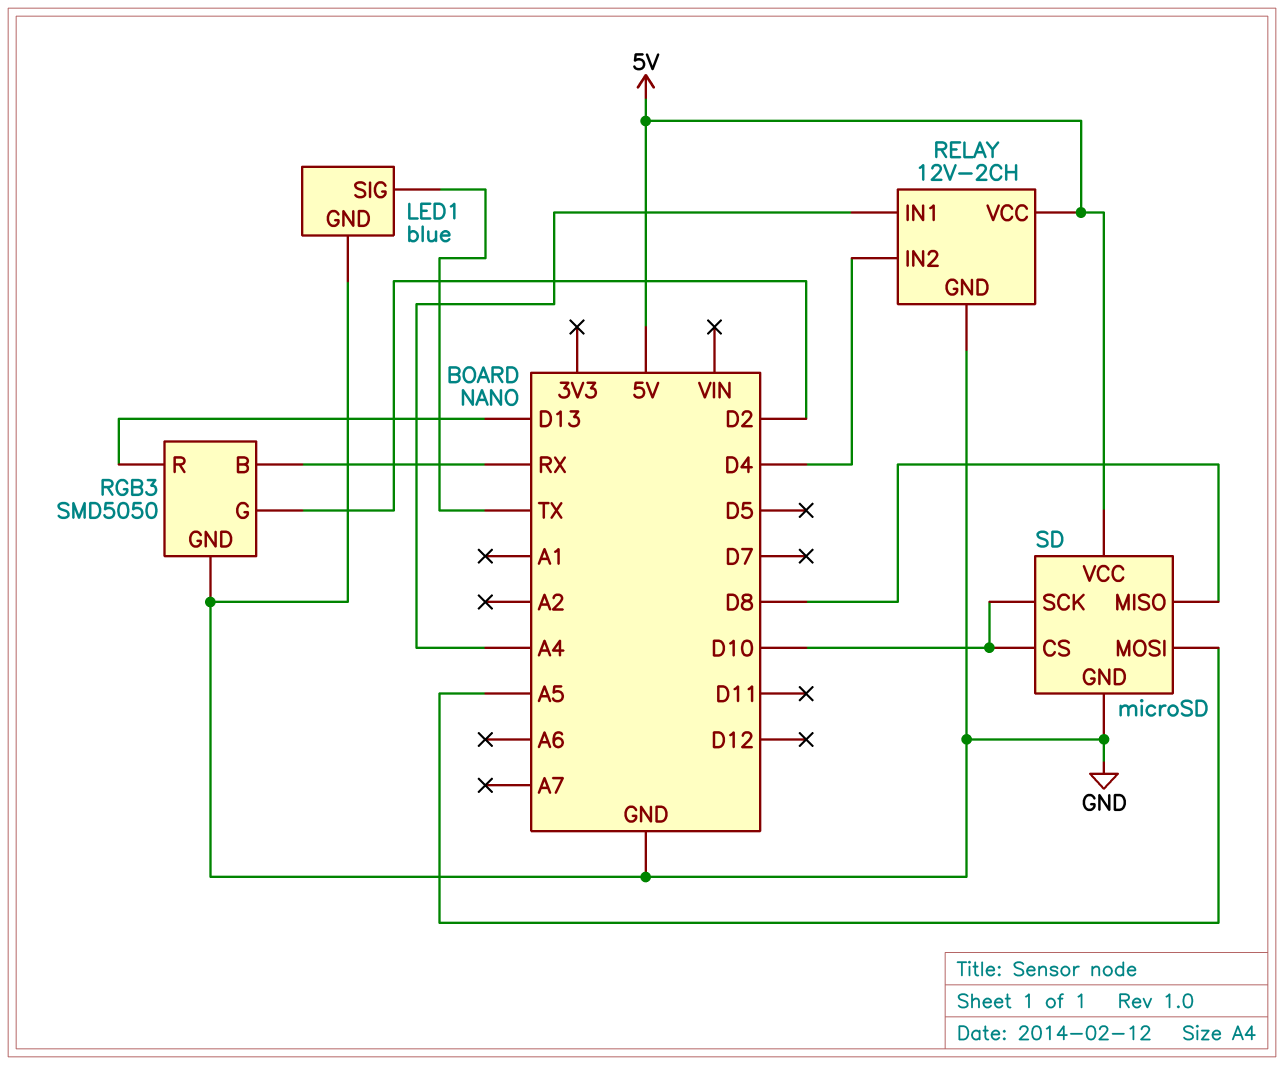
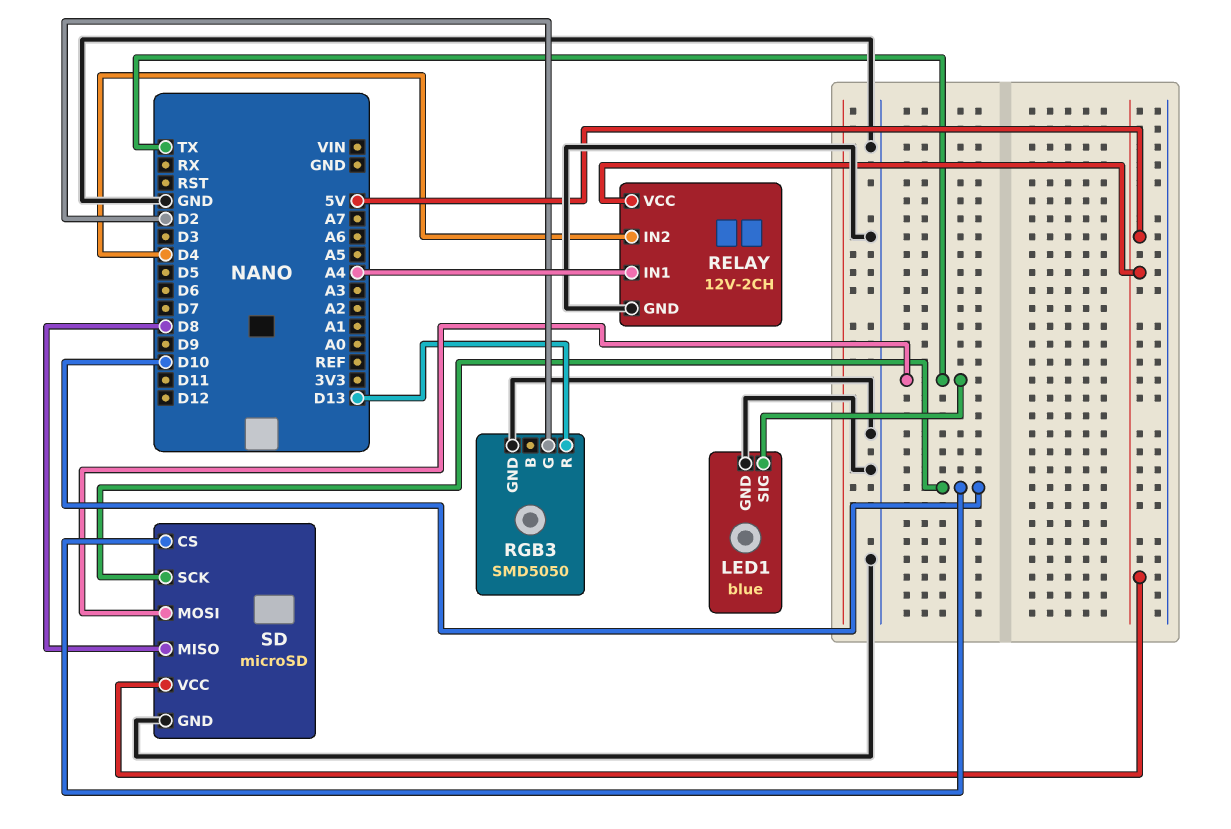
RGB3 pin B: RX -> none
SD pin MOSI: A5 -> TX

